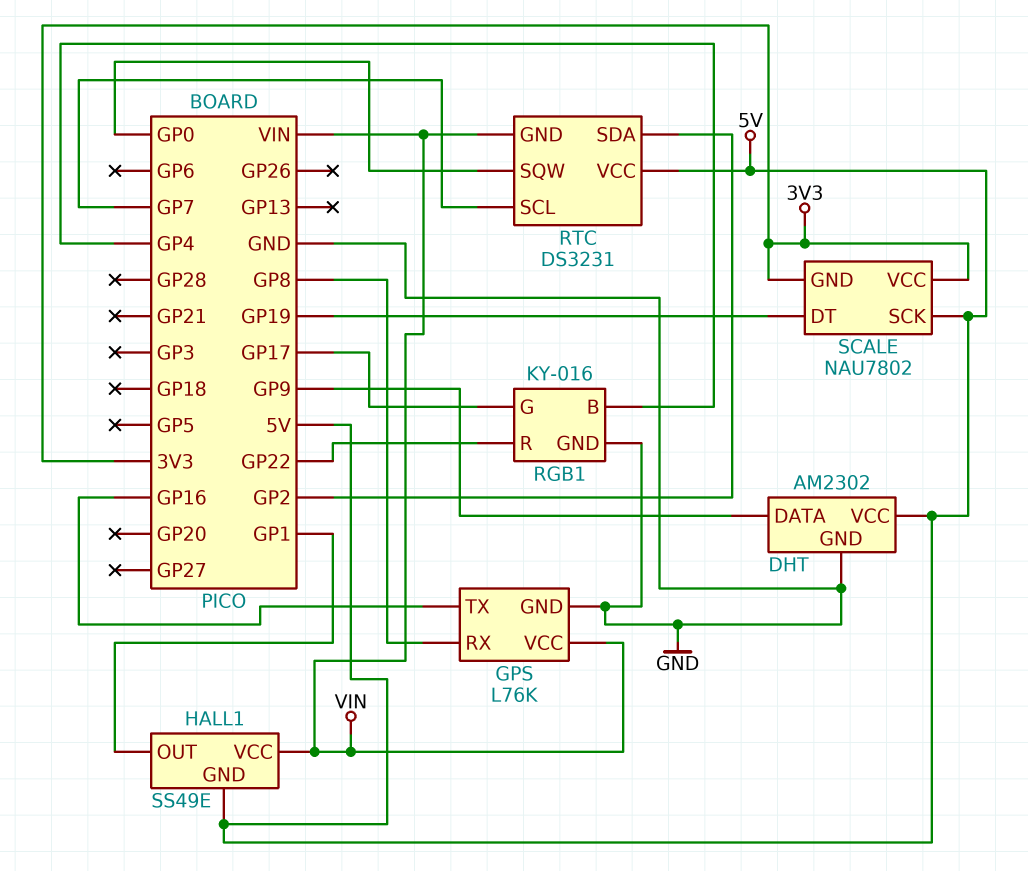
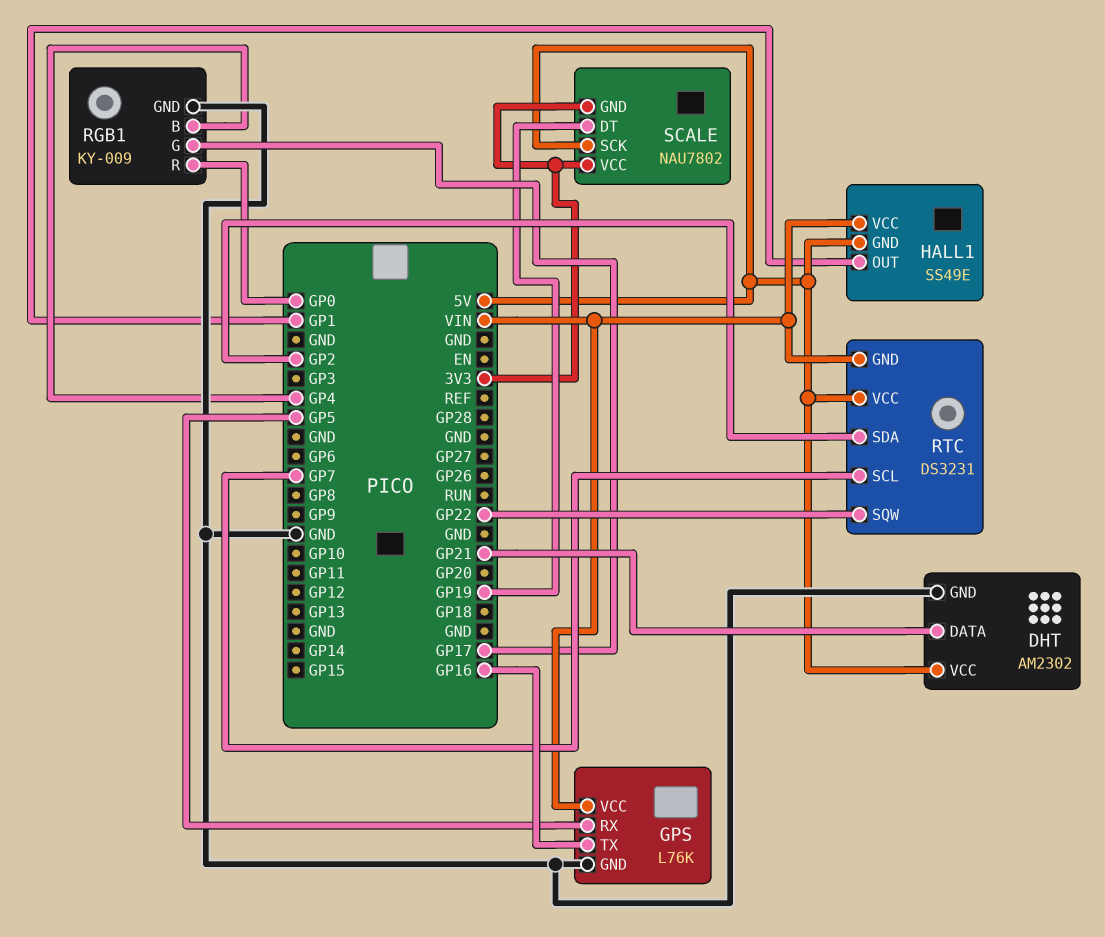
DHT pin DATA: GP9 -> GP21
GPS pin RX: GP8 -> GP5
RGB1: KY-016 -> KY-009
RGB1 pin R: GP22 -> GP0
RTC pin SQW: GP0 -> GP22

